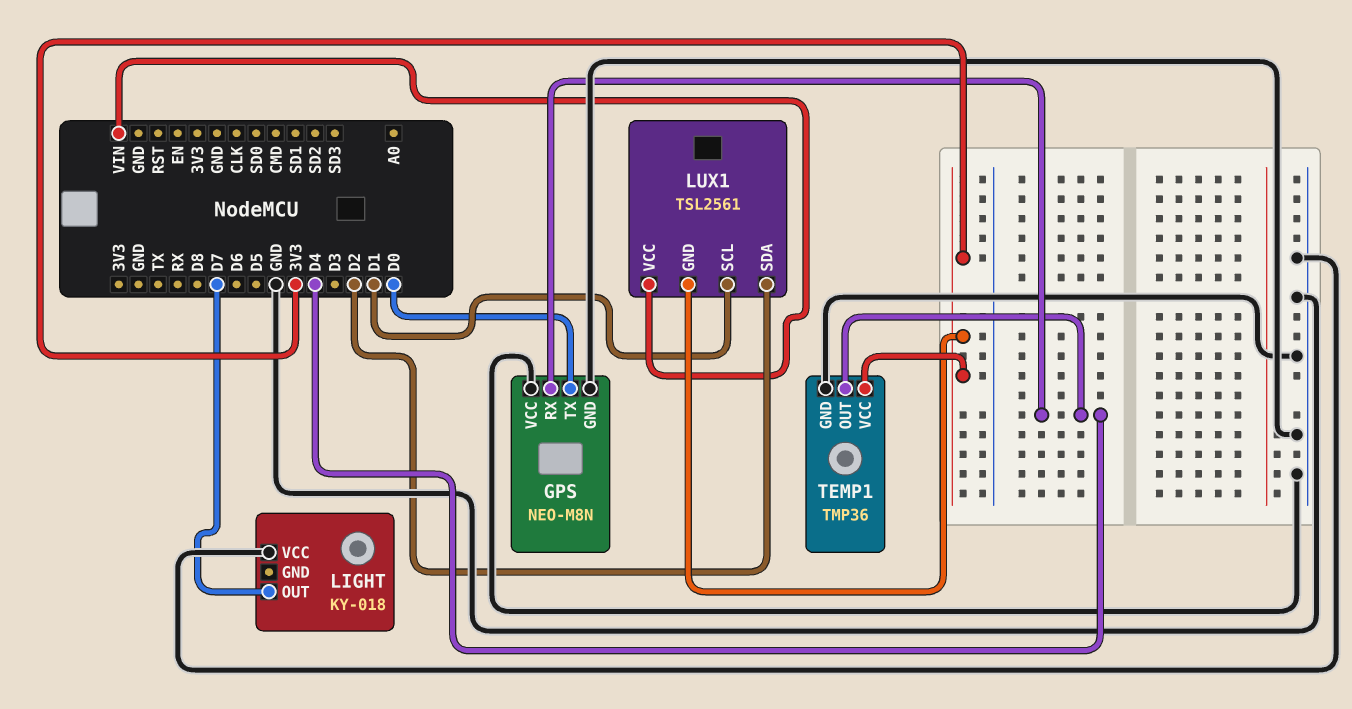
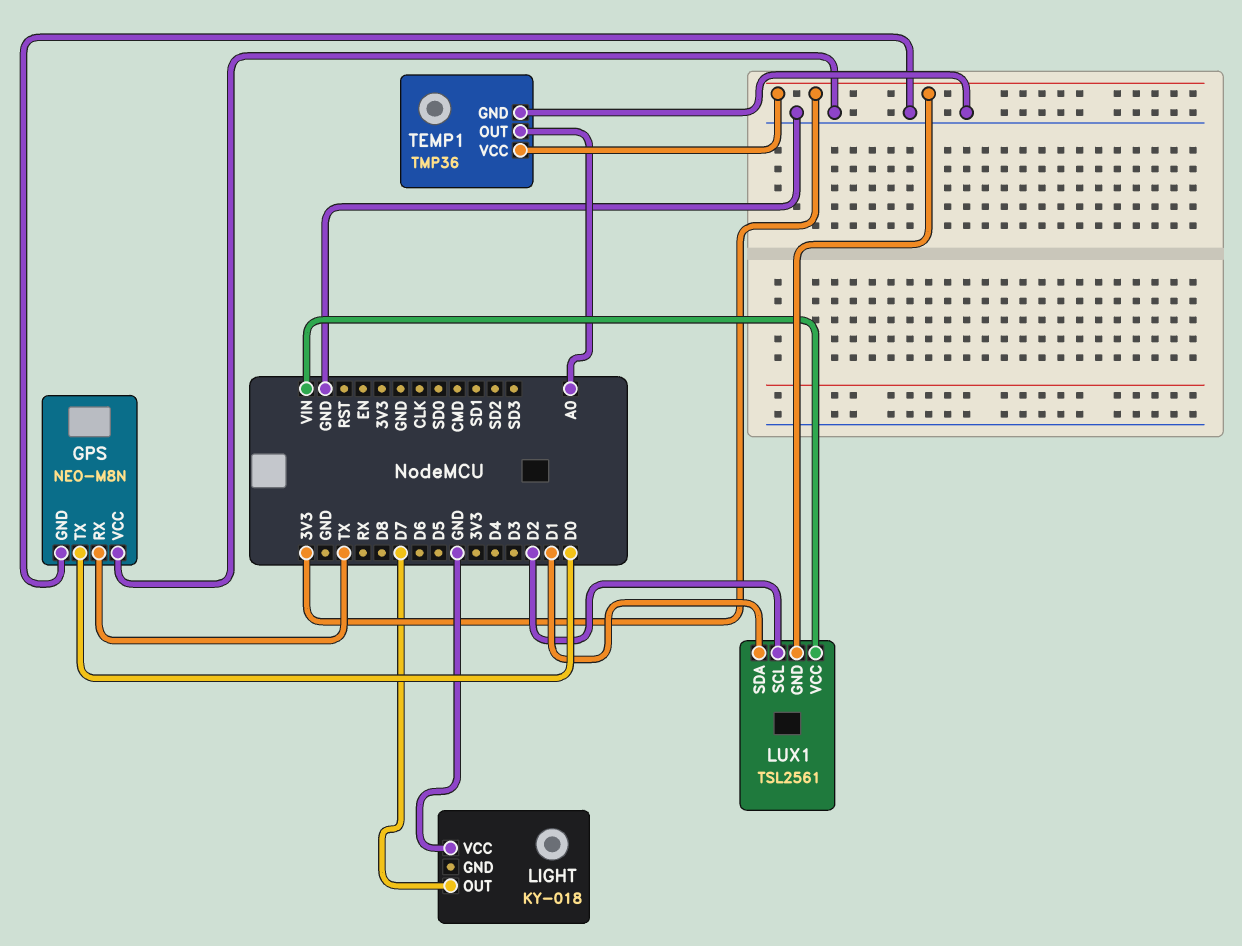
GPS pin RX: D4 -> TX
LUX1 pin SCL: D1 -> D2
LUX1 pin SDA: D2 -> D1
TEMP1 pin OUT: D4 -> A0

